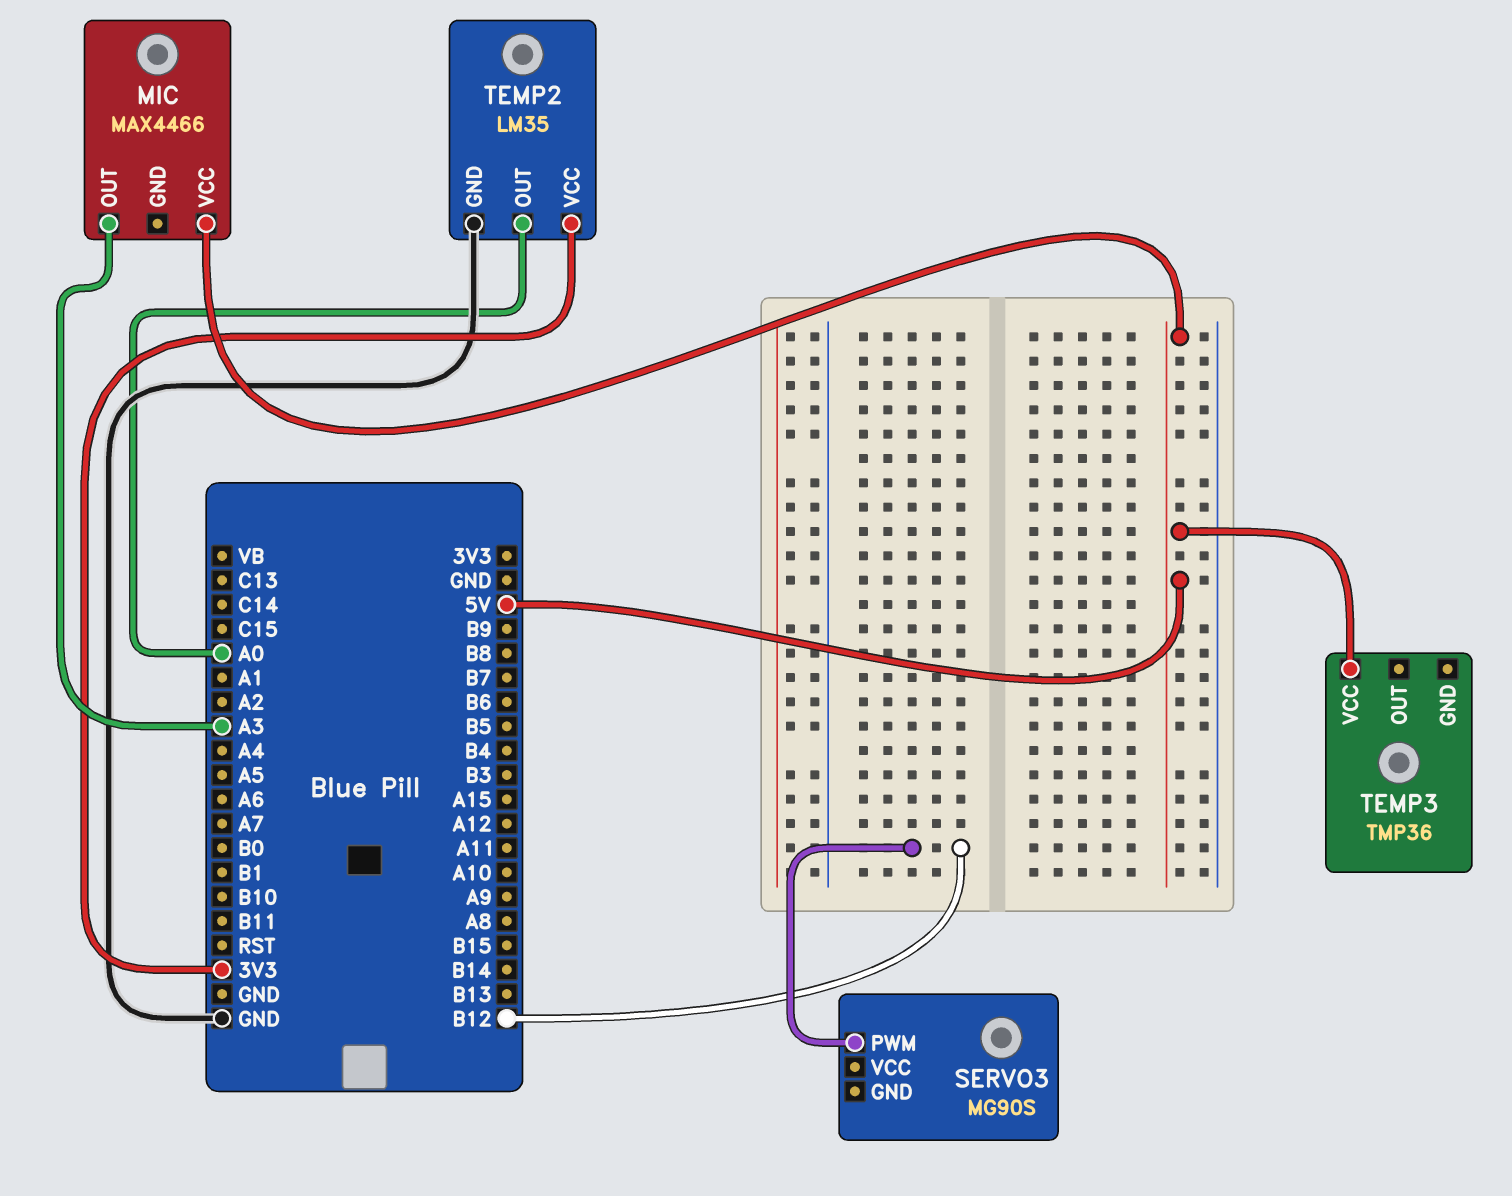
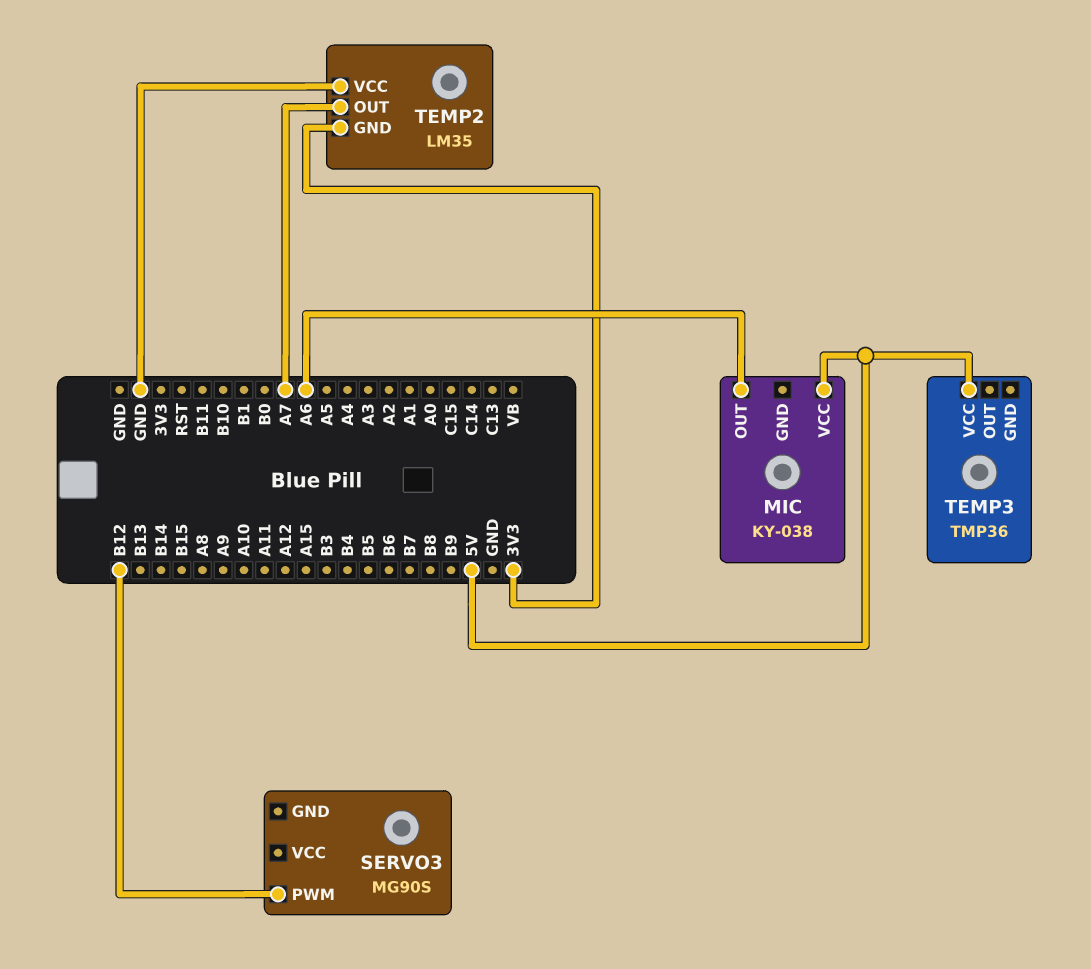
MIC: MAX4466 -> KY-038
MIC pin OUT: A3 -> A6
TEMP2 pin GND: GND -> 3V3
TEMP2 pin OUT: A0 -> A7
TEMP2 pin VCC: 3V3 -> GND

